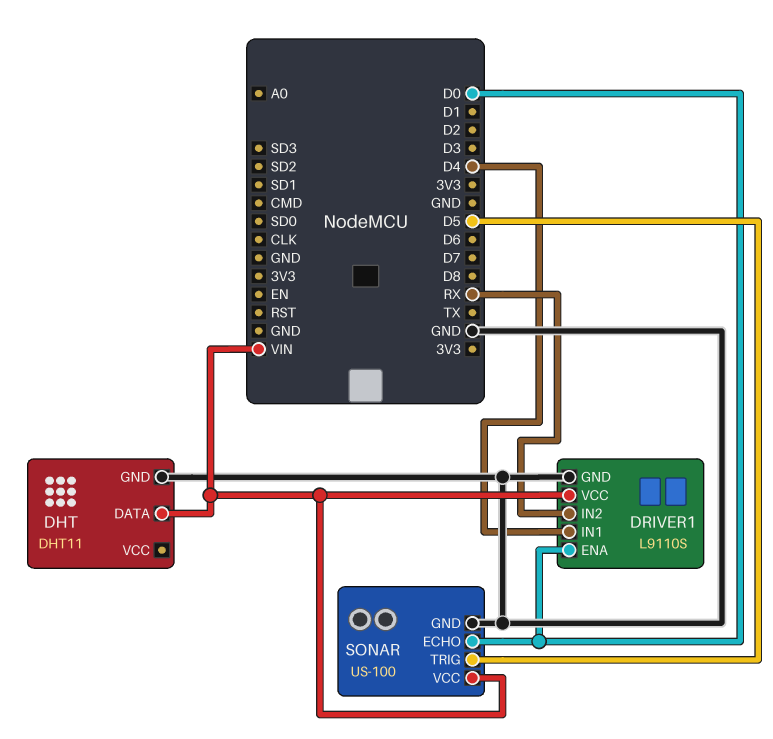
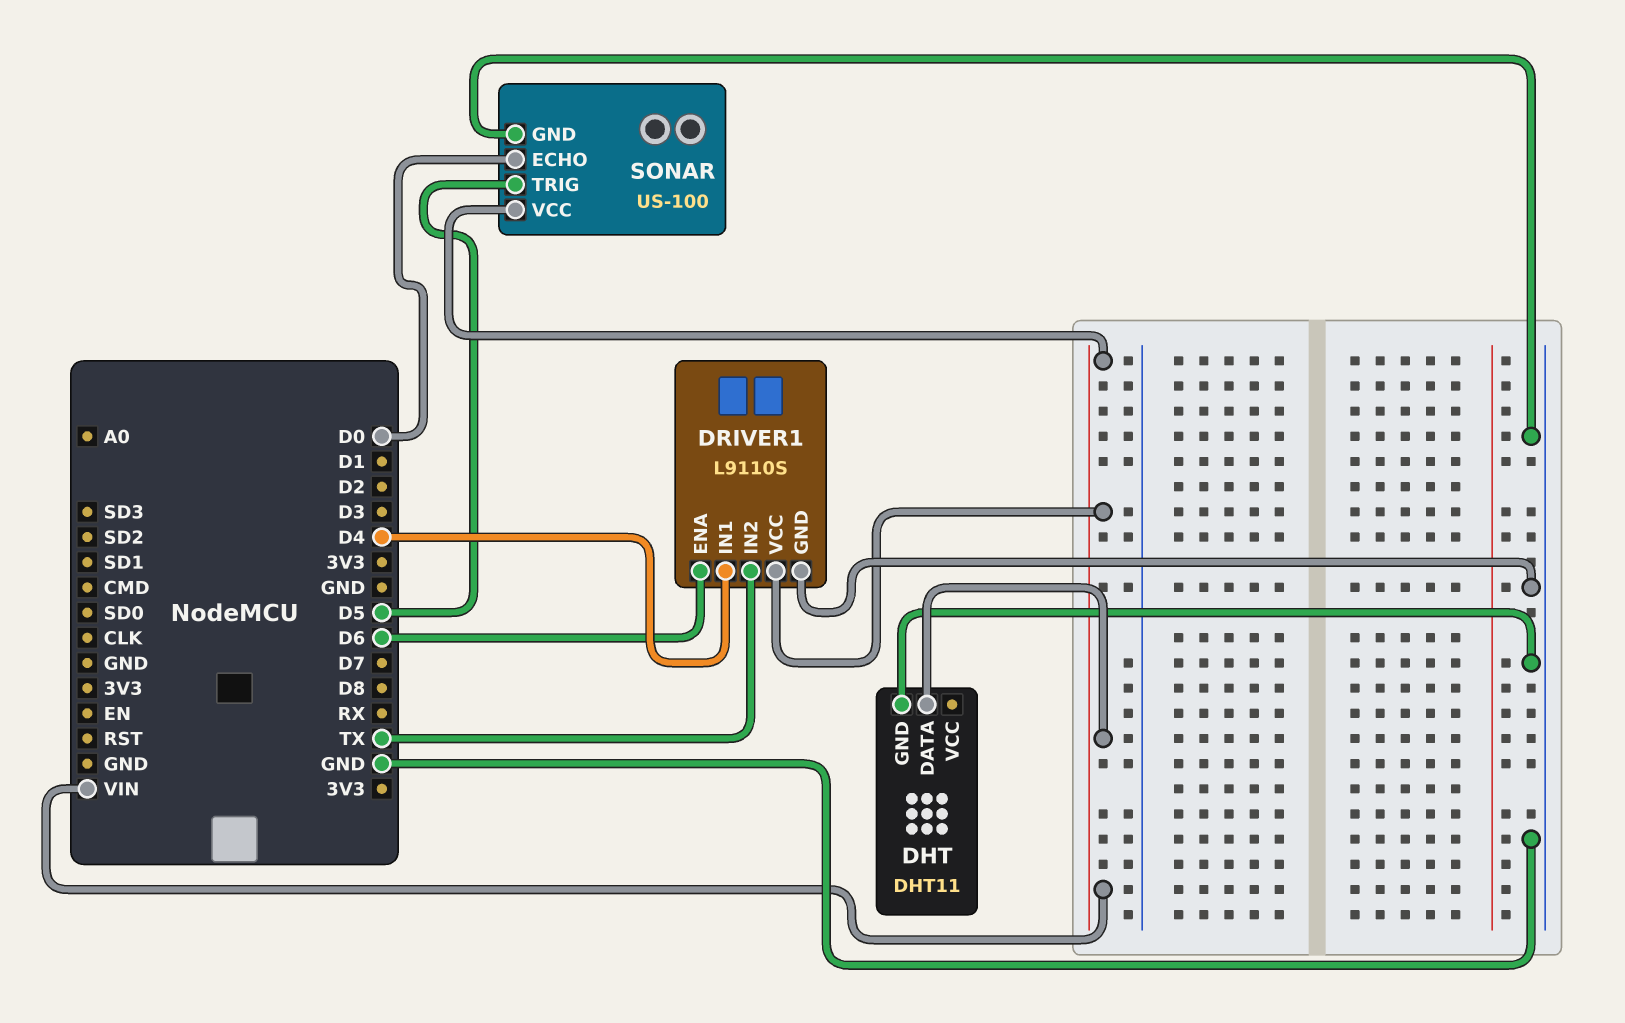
DRIVER1 pin ENA: D0 -> D6
DRIVER1 pin IN2: RX -> TX

